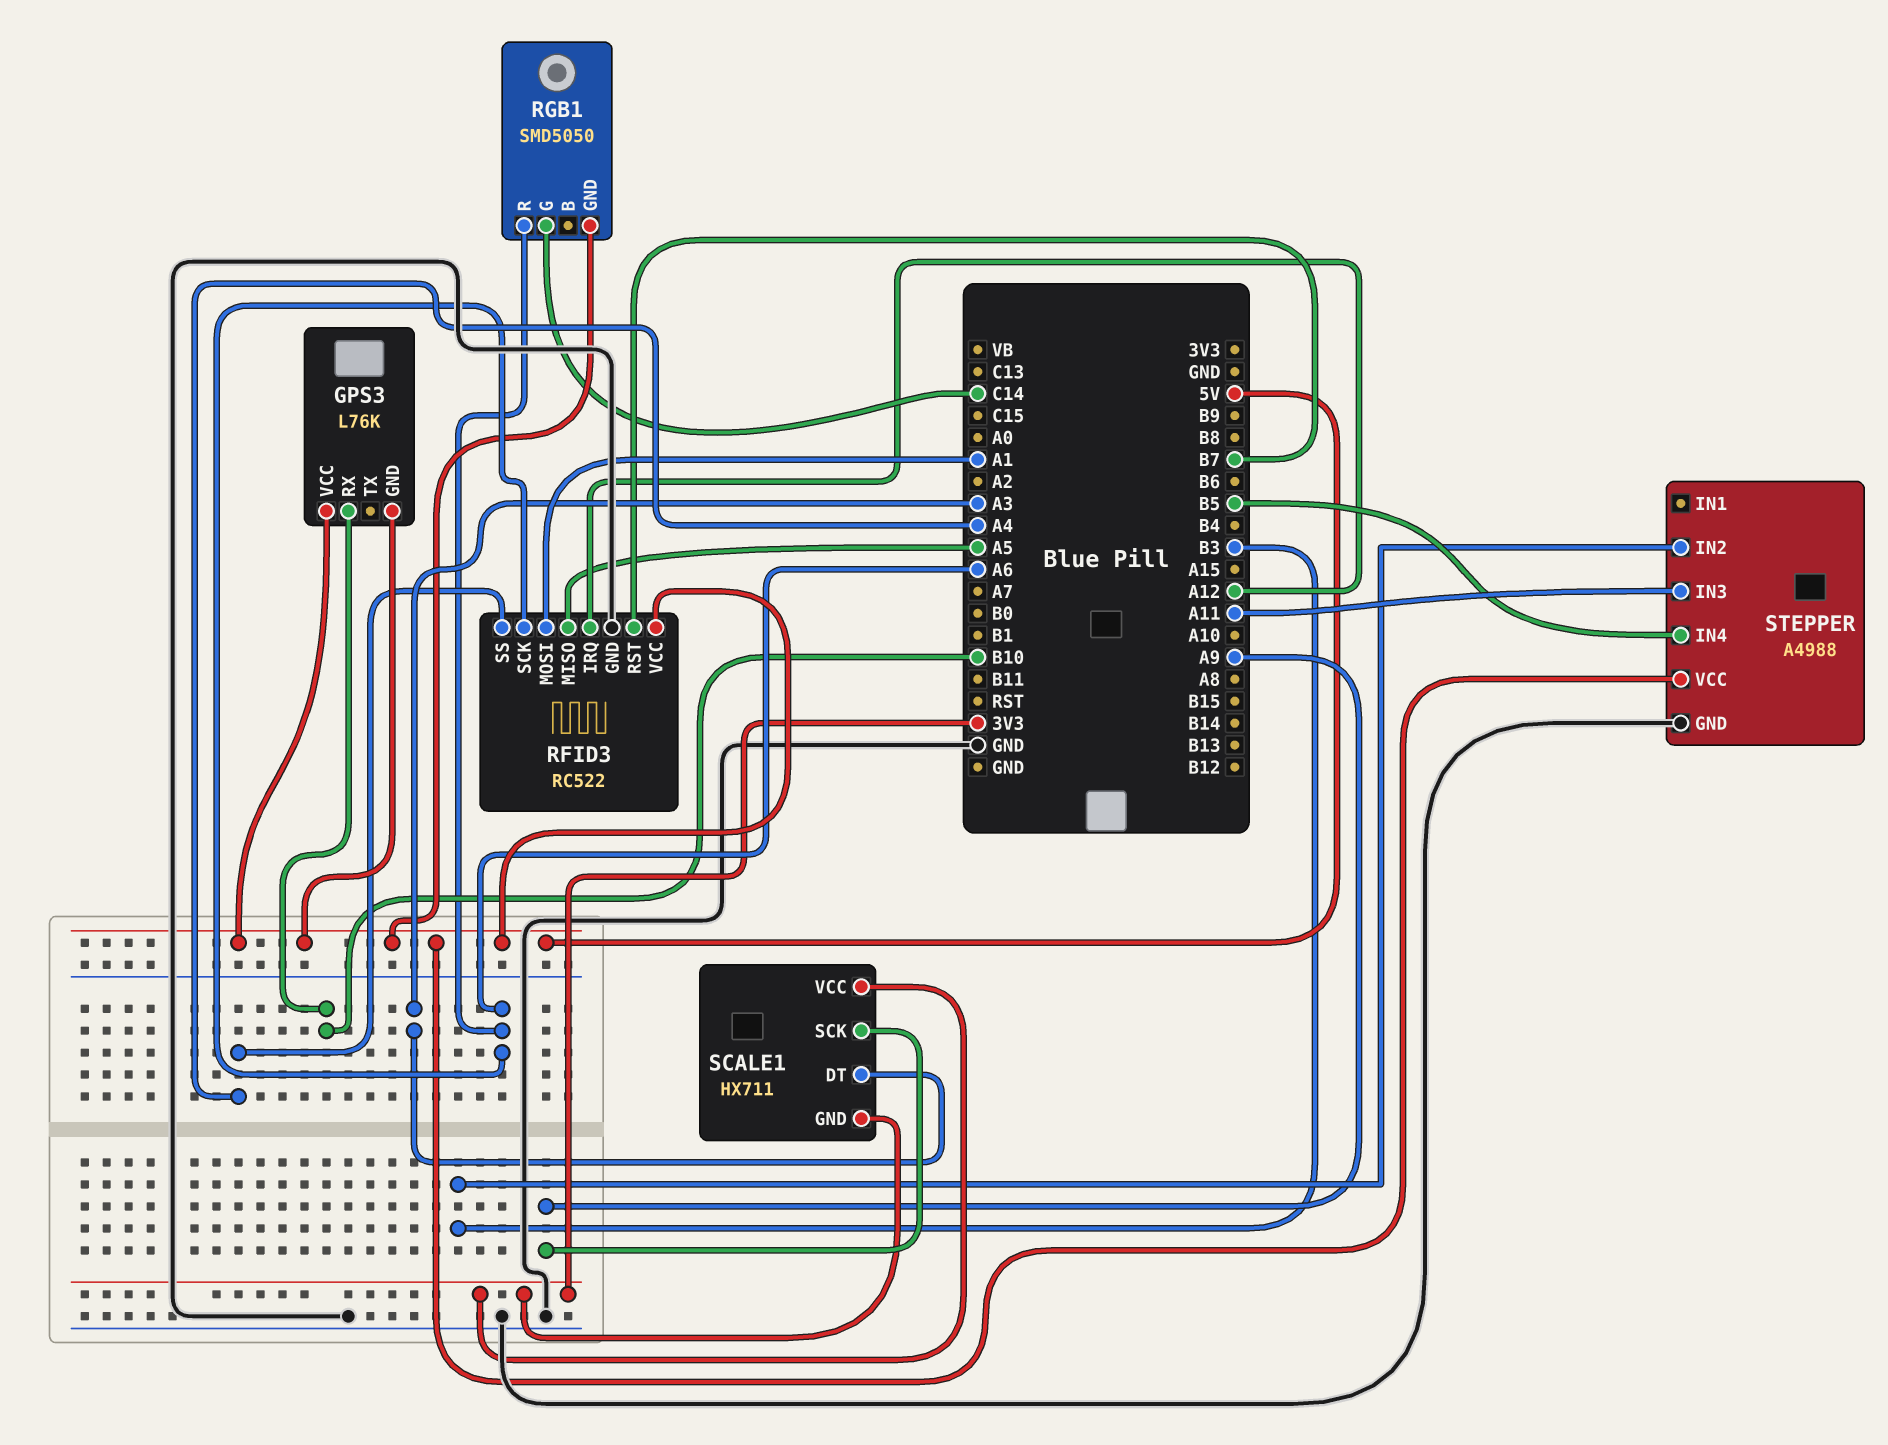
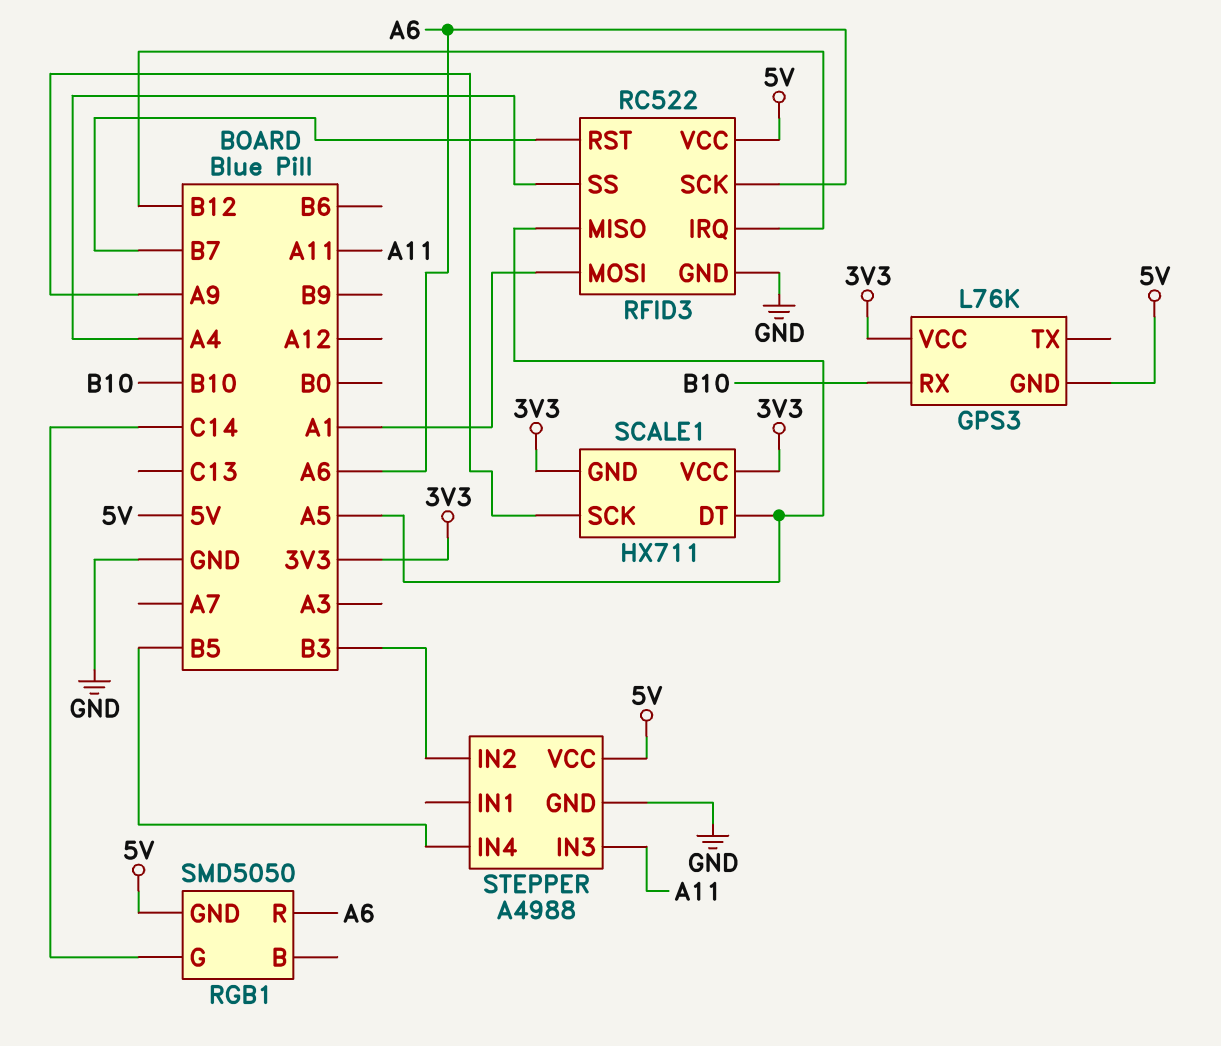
GPS3 pin VCC: 5V -> 3V3
RFID3 pin IRQ: A12 -> B12
SCALE1 pin DT: A3 -> A5

